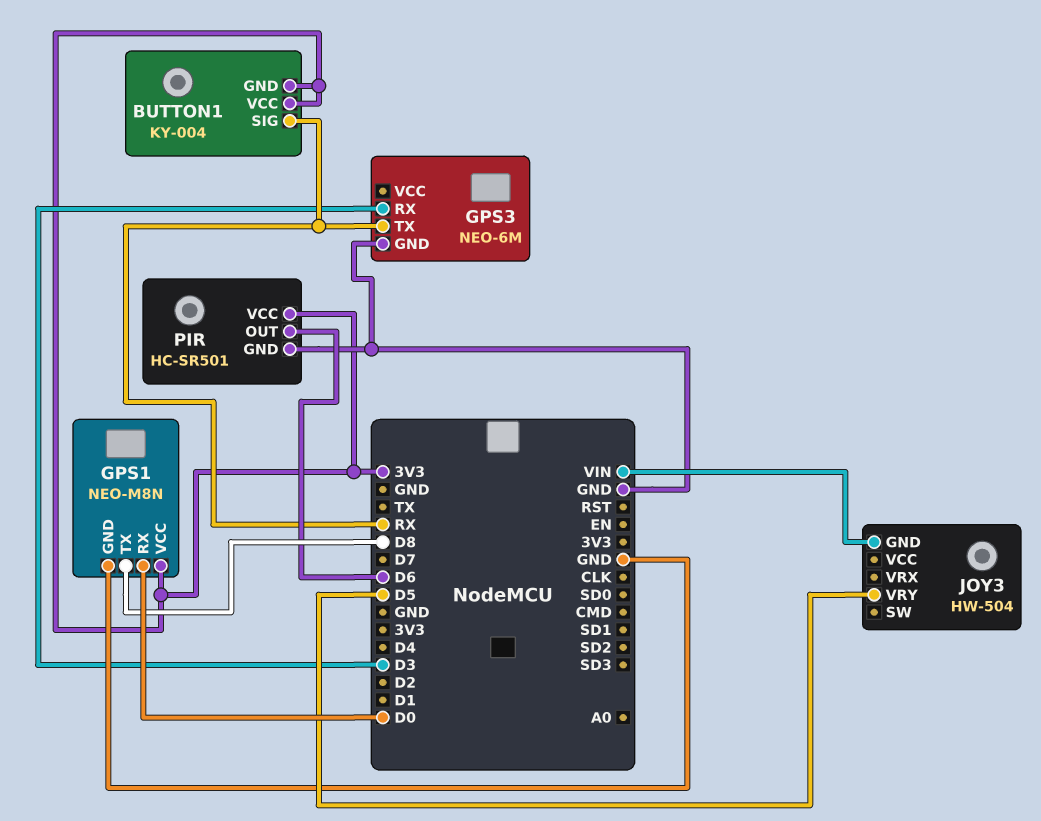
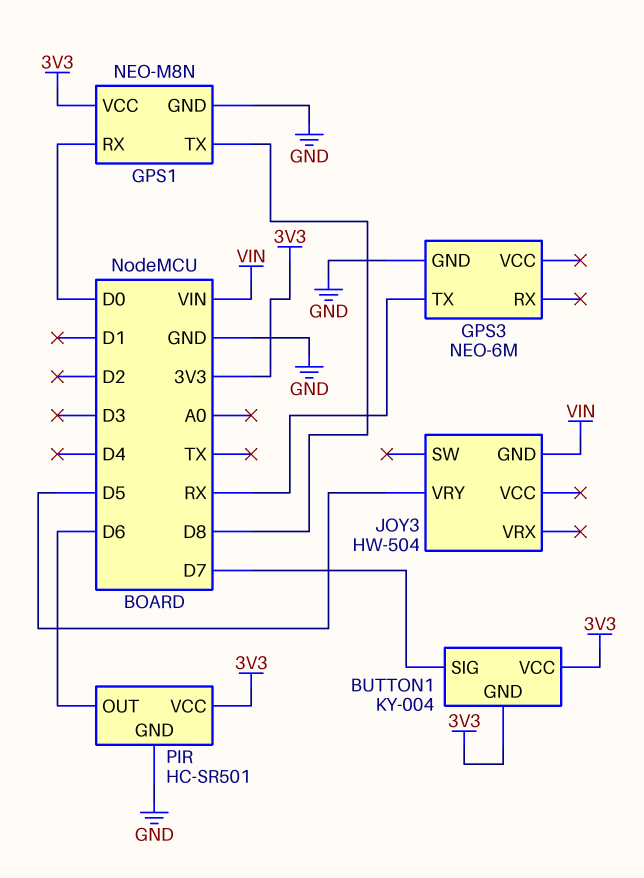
BUTTON1 pin SIG: RX -> D7
GPS3 pin RX: D3 -> none

